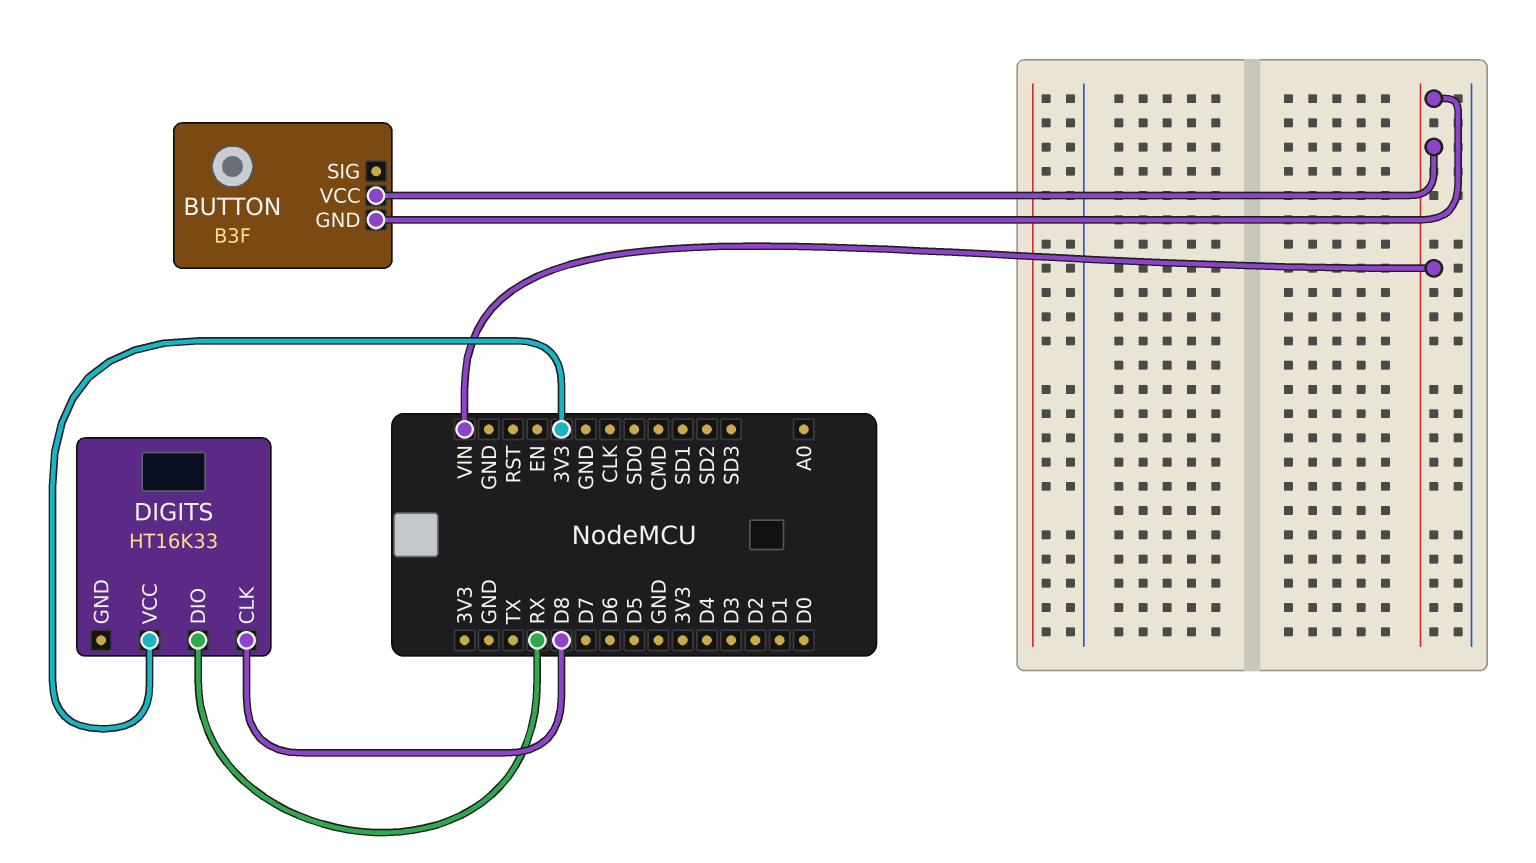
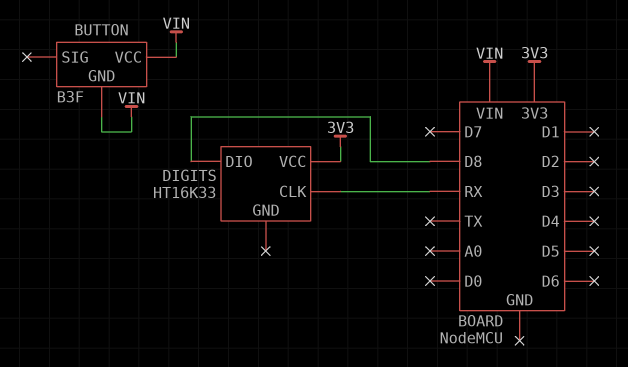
DIGITS pin CLK: D8 -> RX
DIGITS pin DIO: RX -> D8

